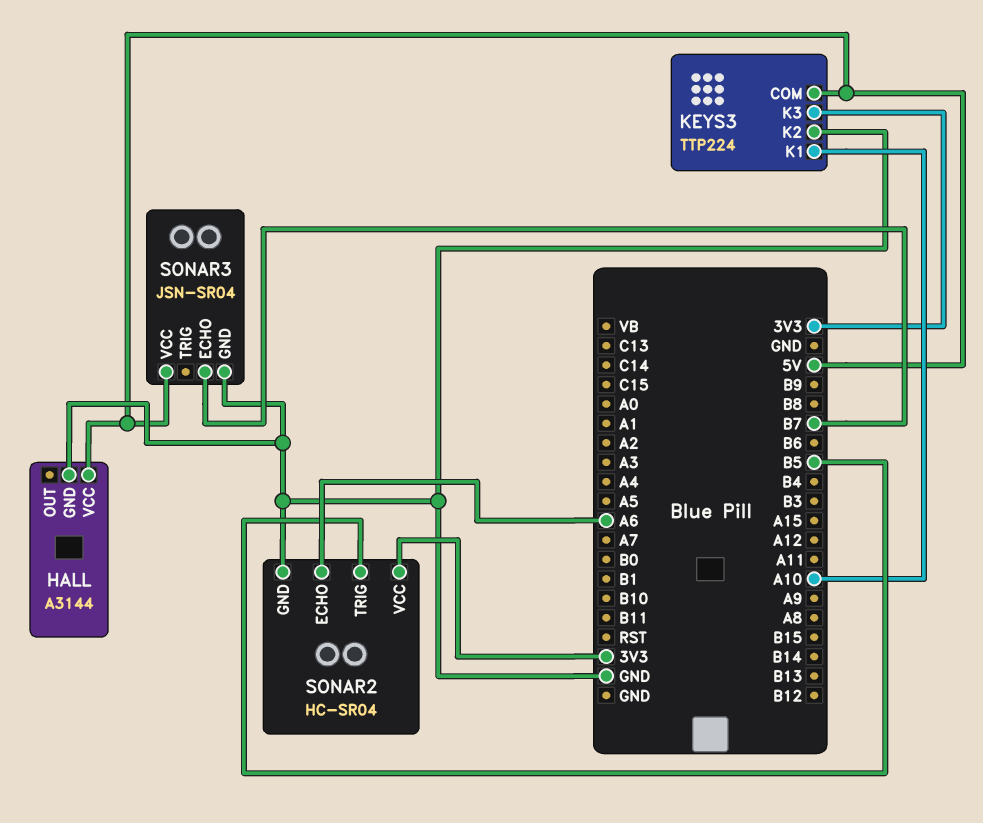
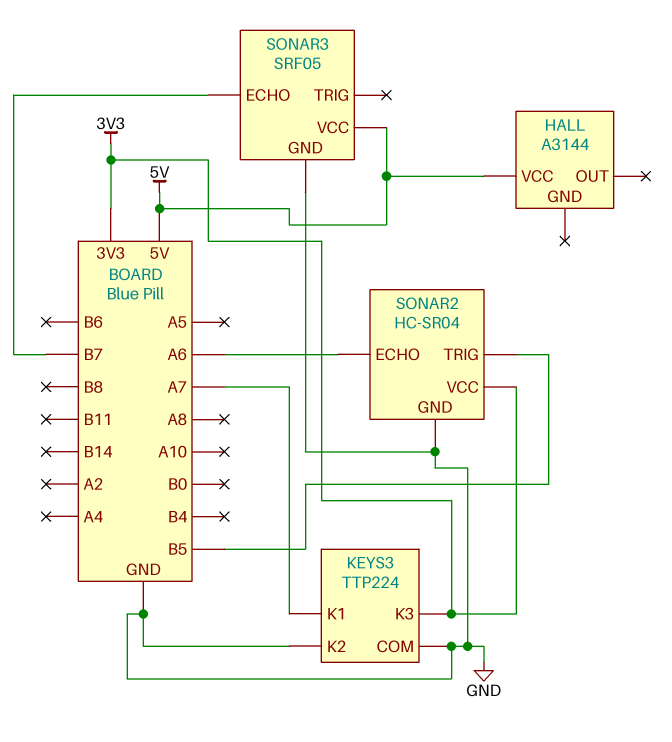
HALL pin GND: GND -> none
KEYS3 pin COM: 5V -> GND
KEYS3 pin K1: A10 -> A7
SONAR3: JSN-SR04 -> SRF05

